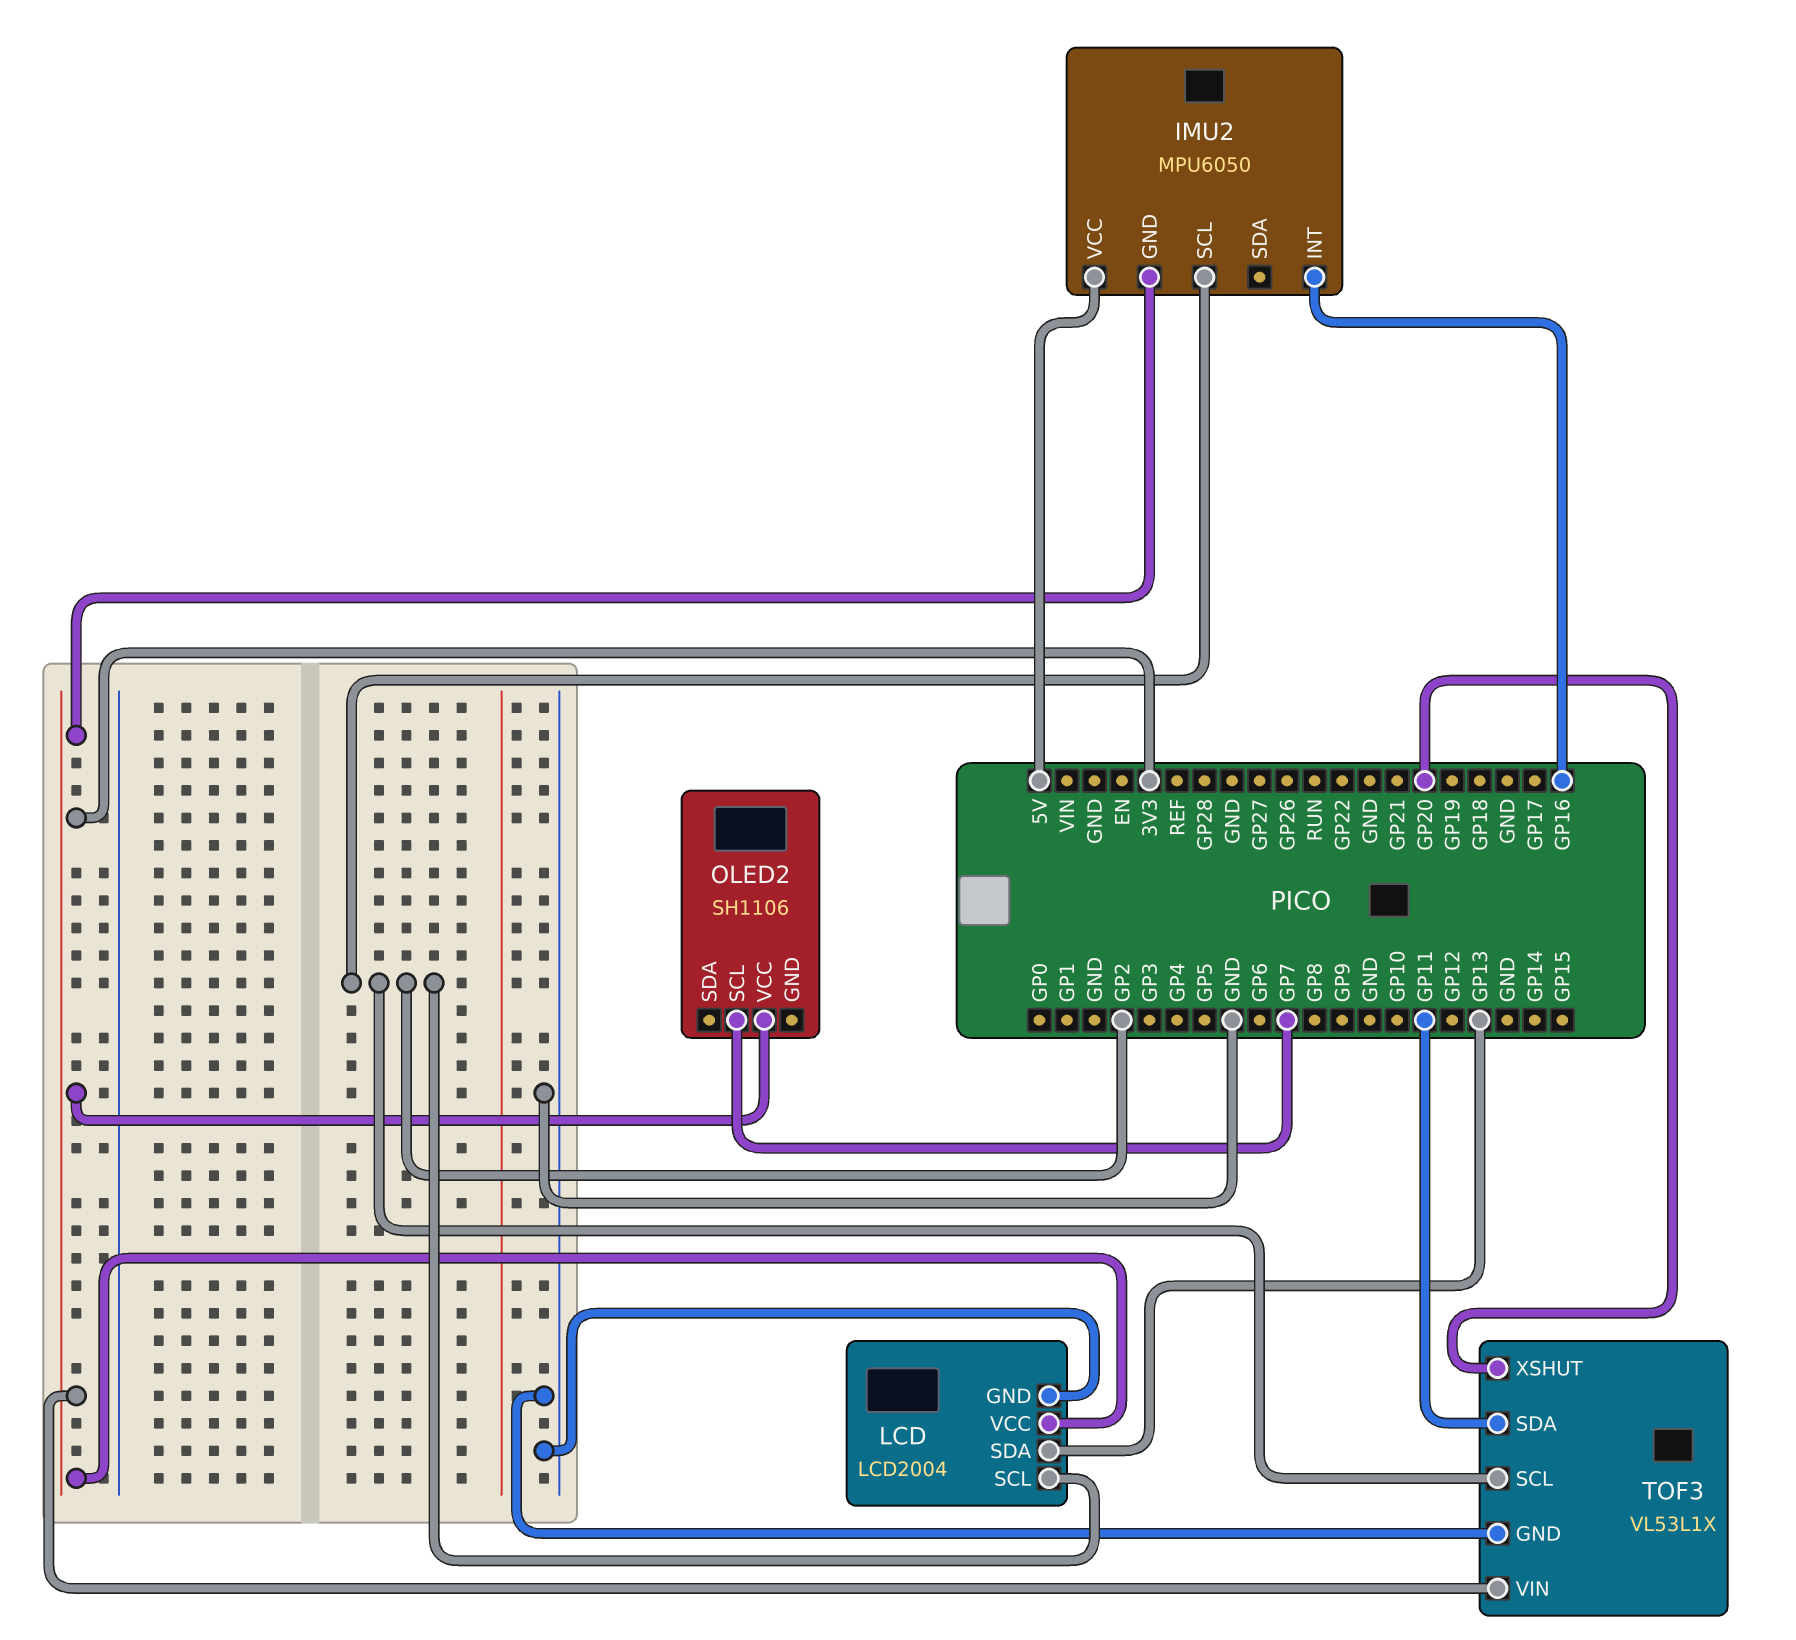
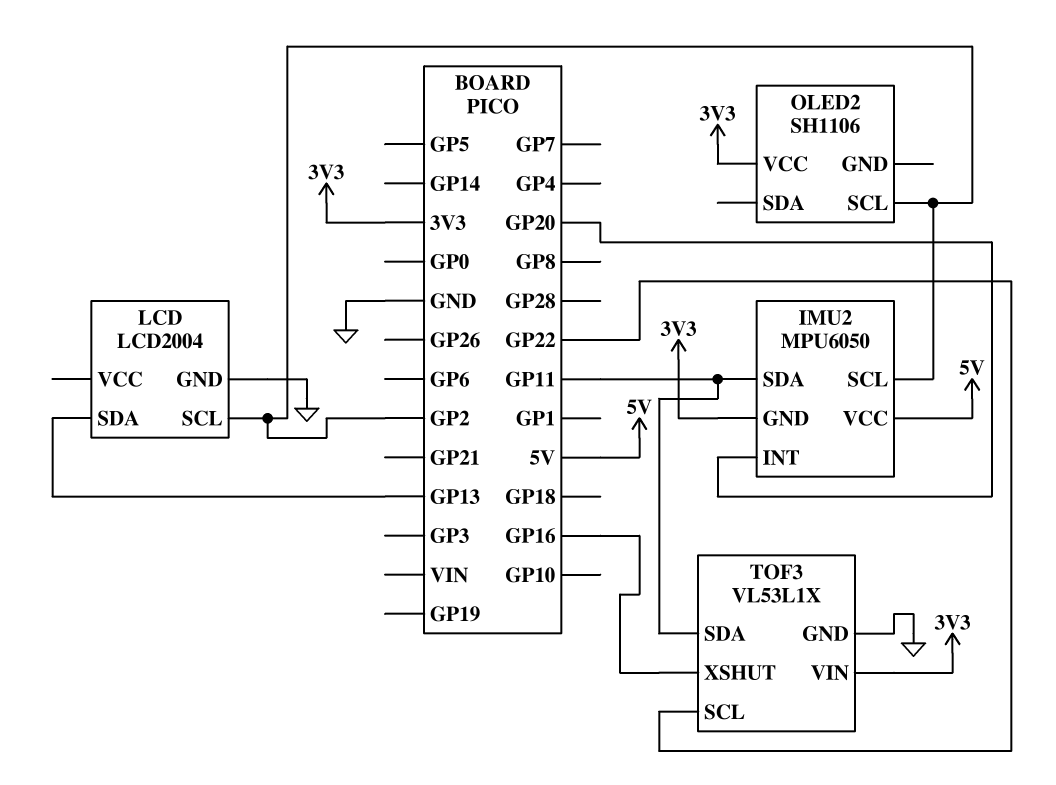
IMU2 pin INT: GP16 -> GP20
IMU2 pin SDA: none -> GP11
LCD pin VCC: 3V3 -> none
OLED2 pin SCL: GP7 -> GP2
TOF3 pin SCL: GP2 -> GP22
TOF3 pin XSHUT: GP20 -> GP16

